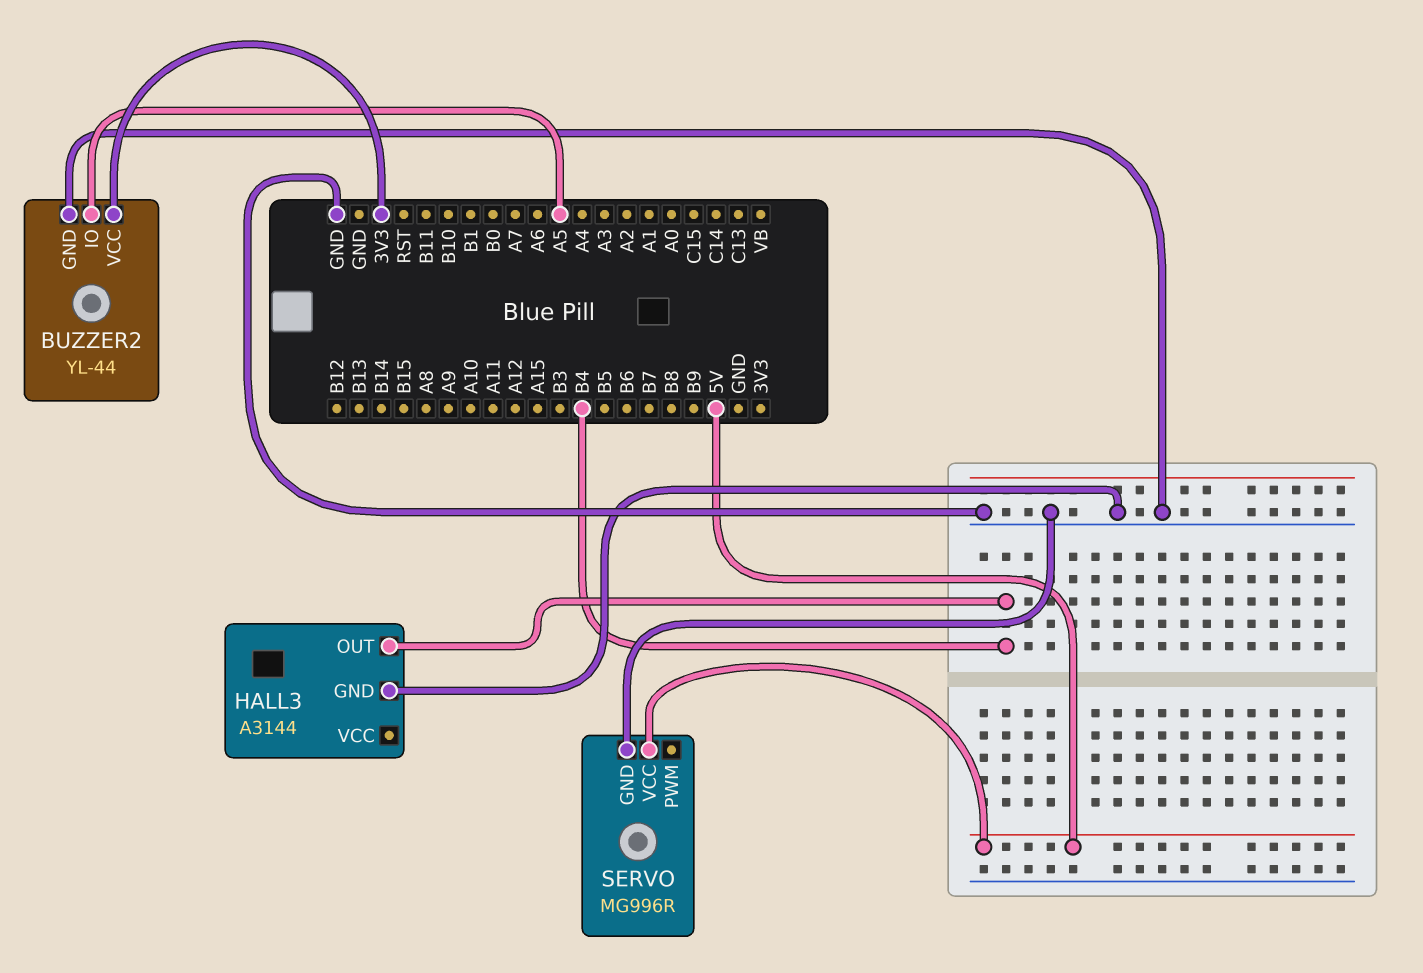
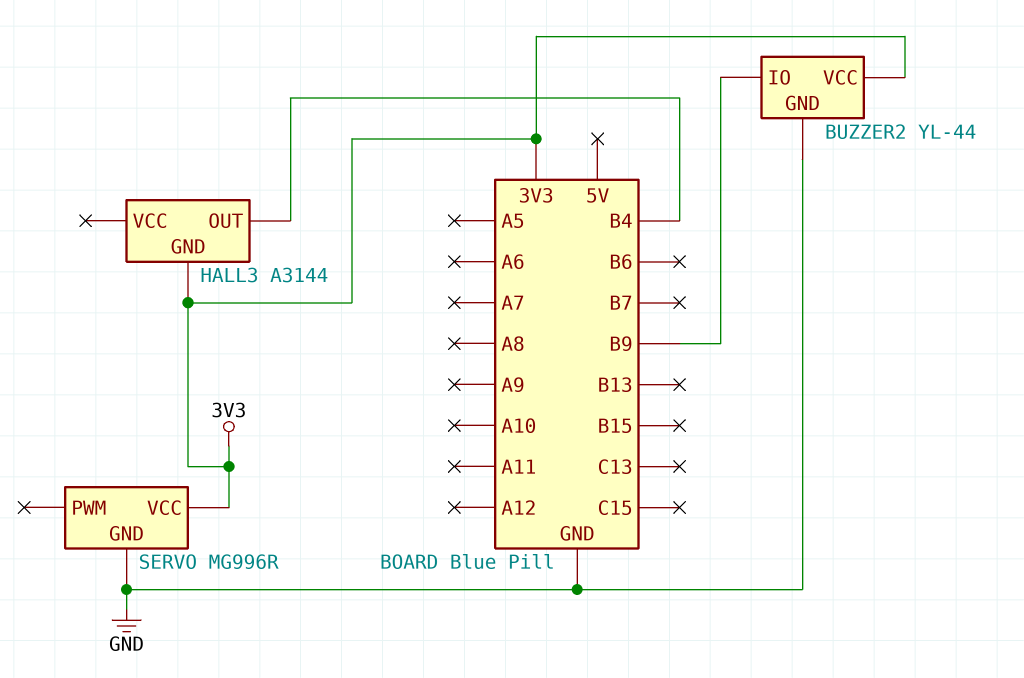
BUZZER2 pin IO: A5 -> B9
HALL3 pin GND: GND -> 3V3
SERVO pin VCC: 5V -> 3V3

